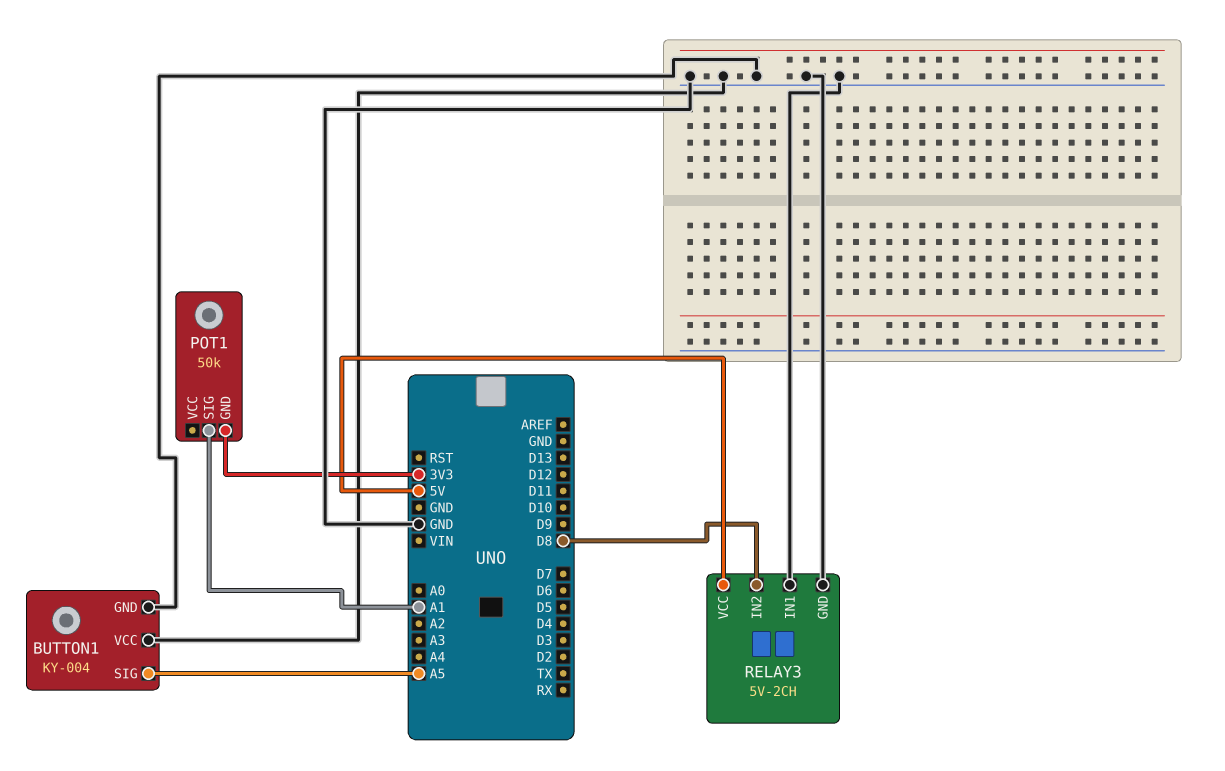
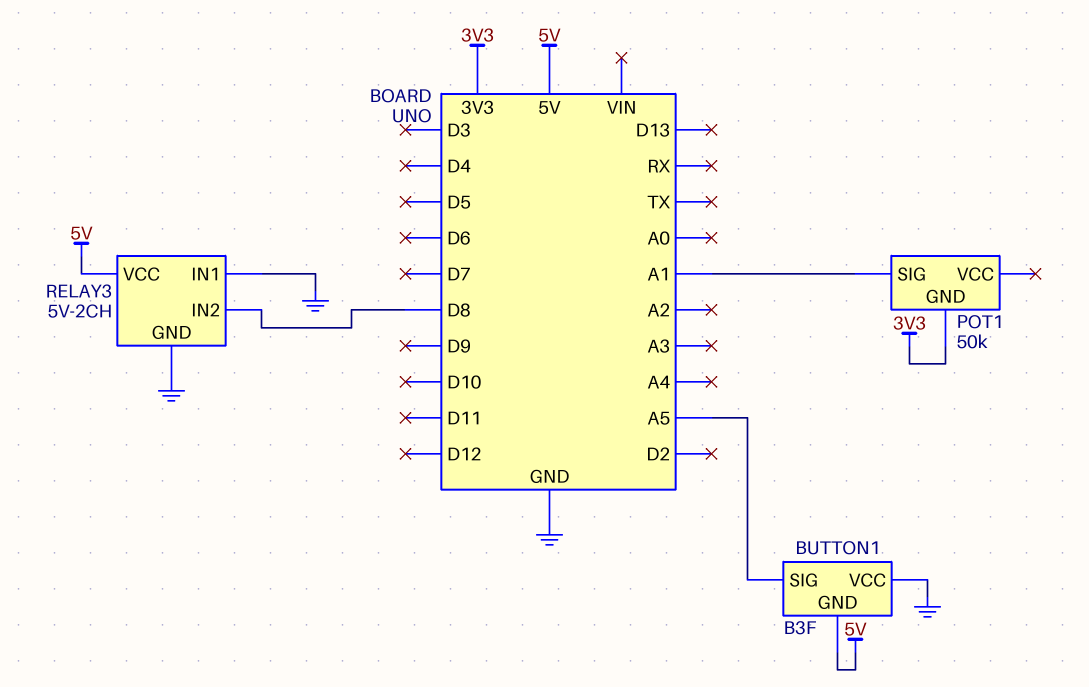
BUTTON1: KY-004 -> B3F
BUTTON1 pin GND: GND -> 5V

